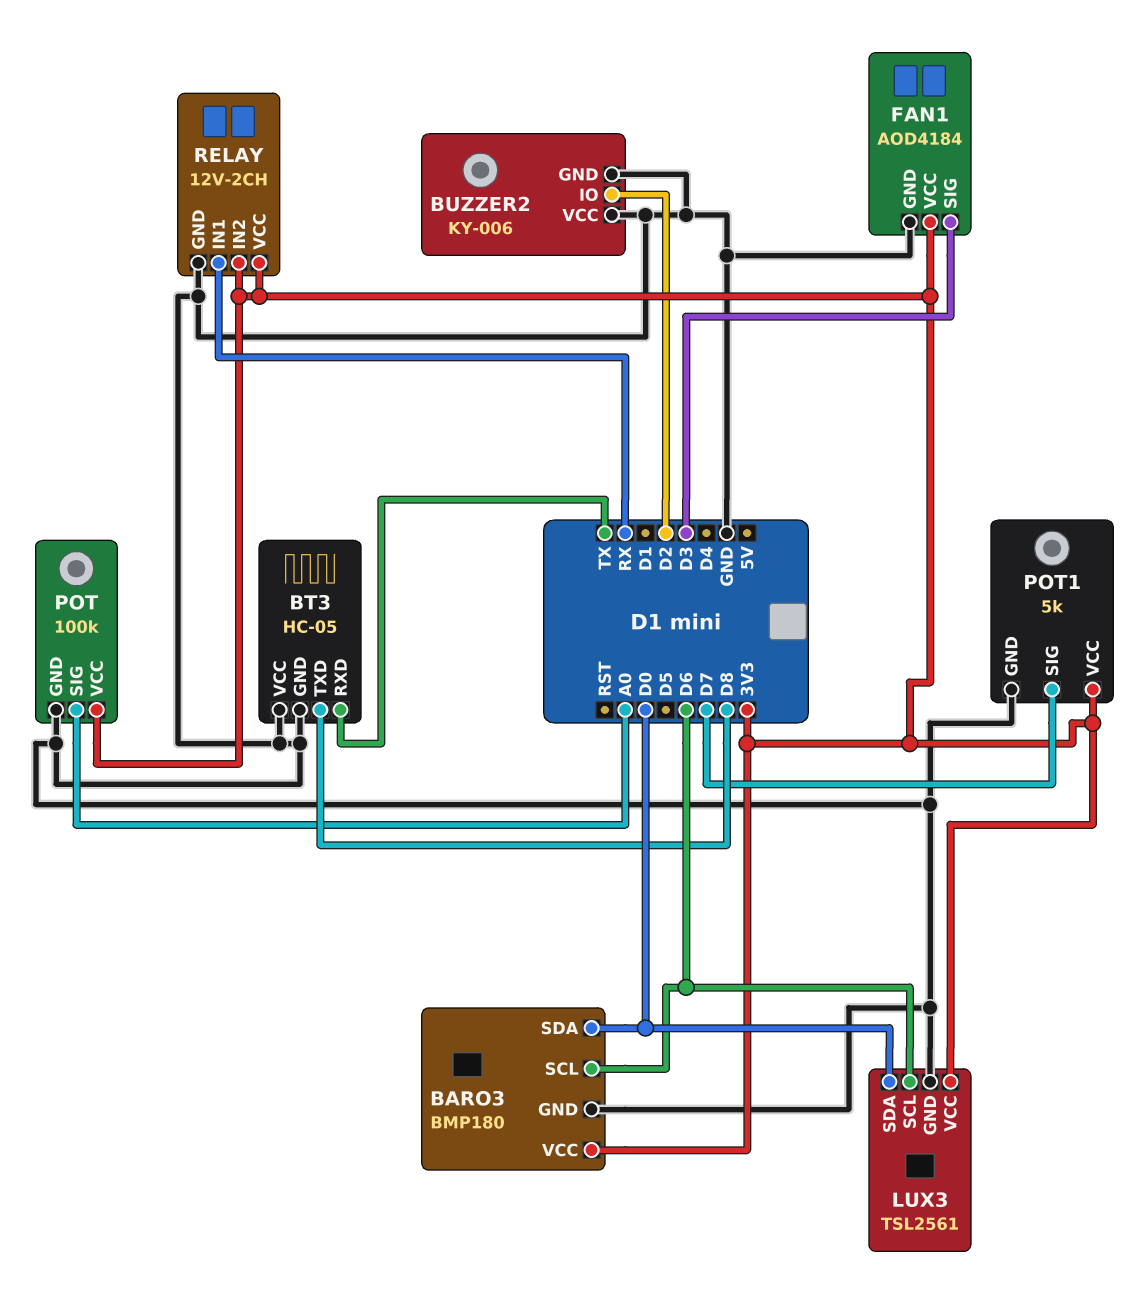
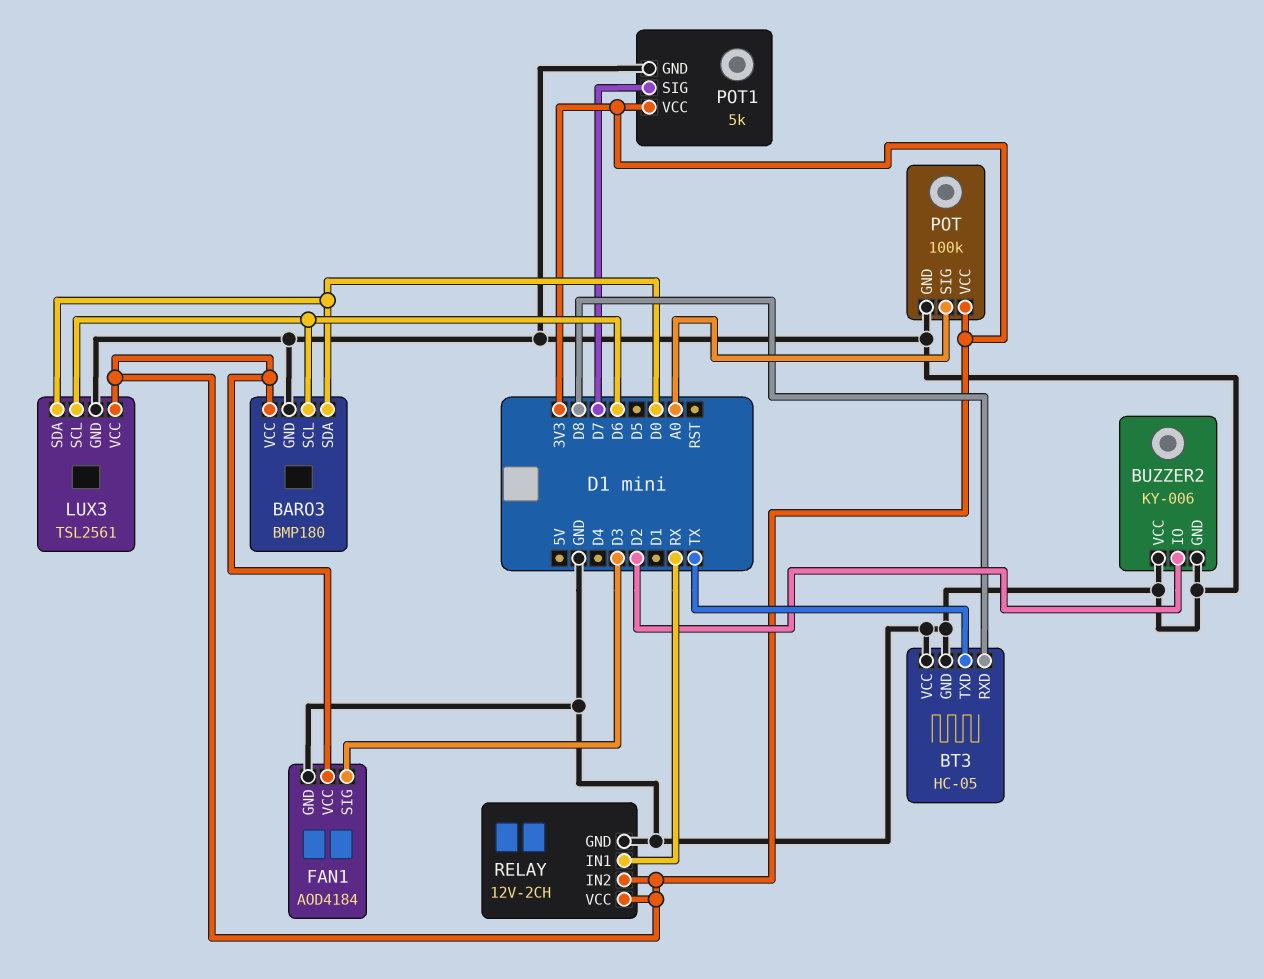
BT3 pin RXD: TX -> D8
BT3 pin TXD: D8 -> TX

